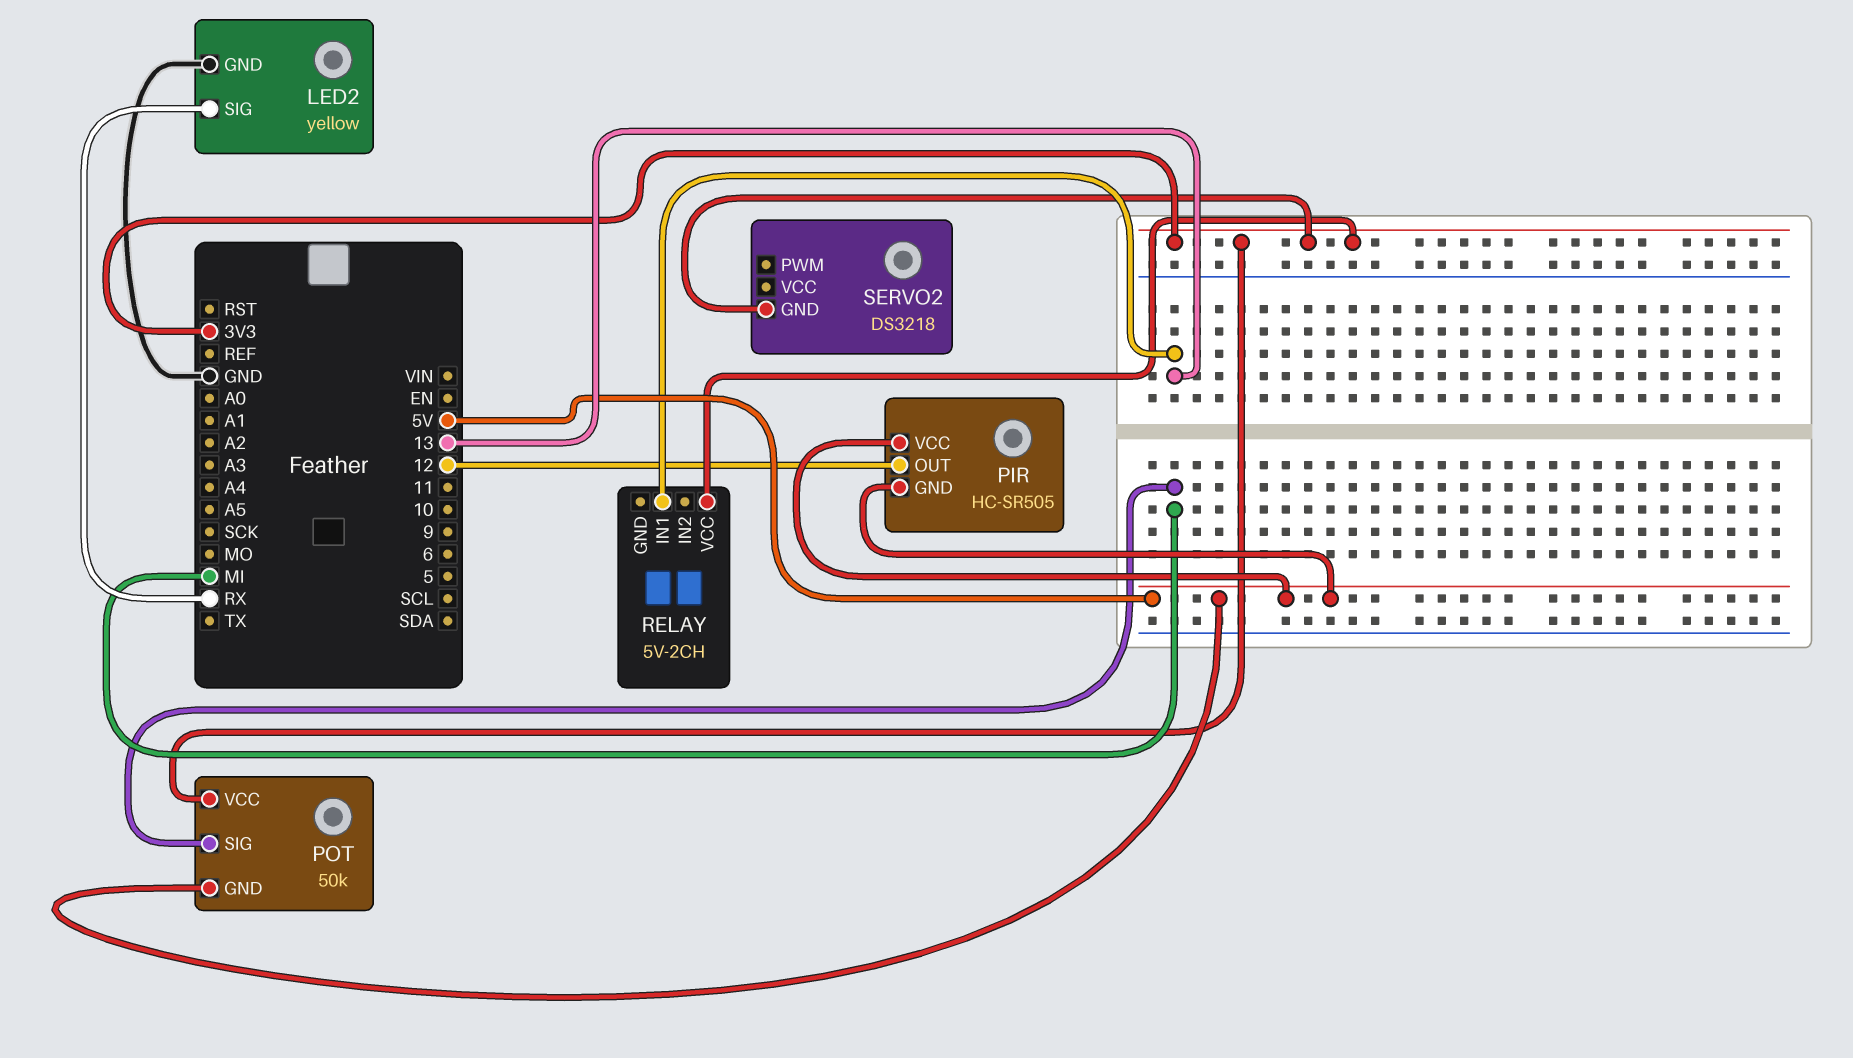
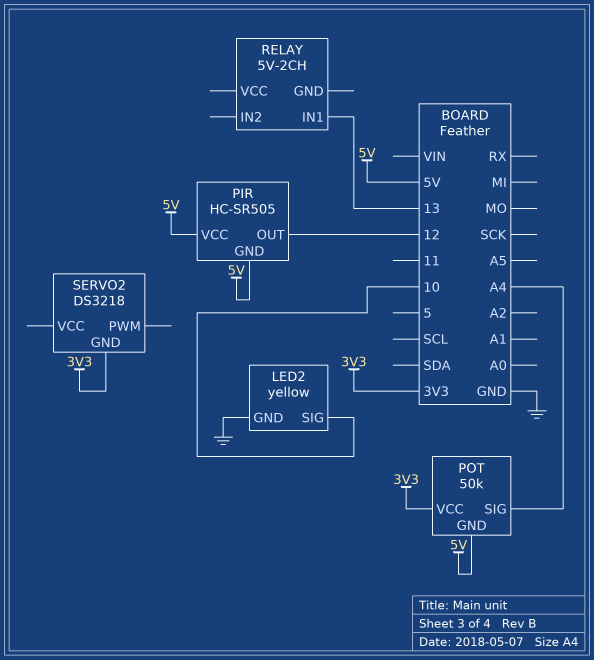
LED2 pin SIG: RX -> 10
POT pin SIG: MI -> A4
RELAY pin VCC: 3V3 -> none

